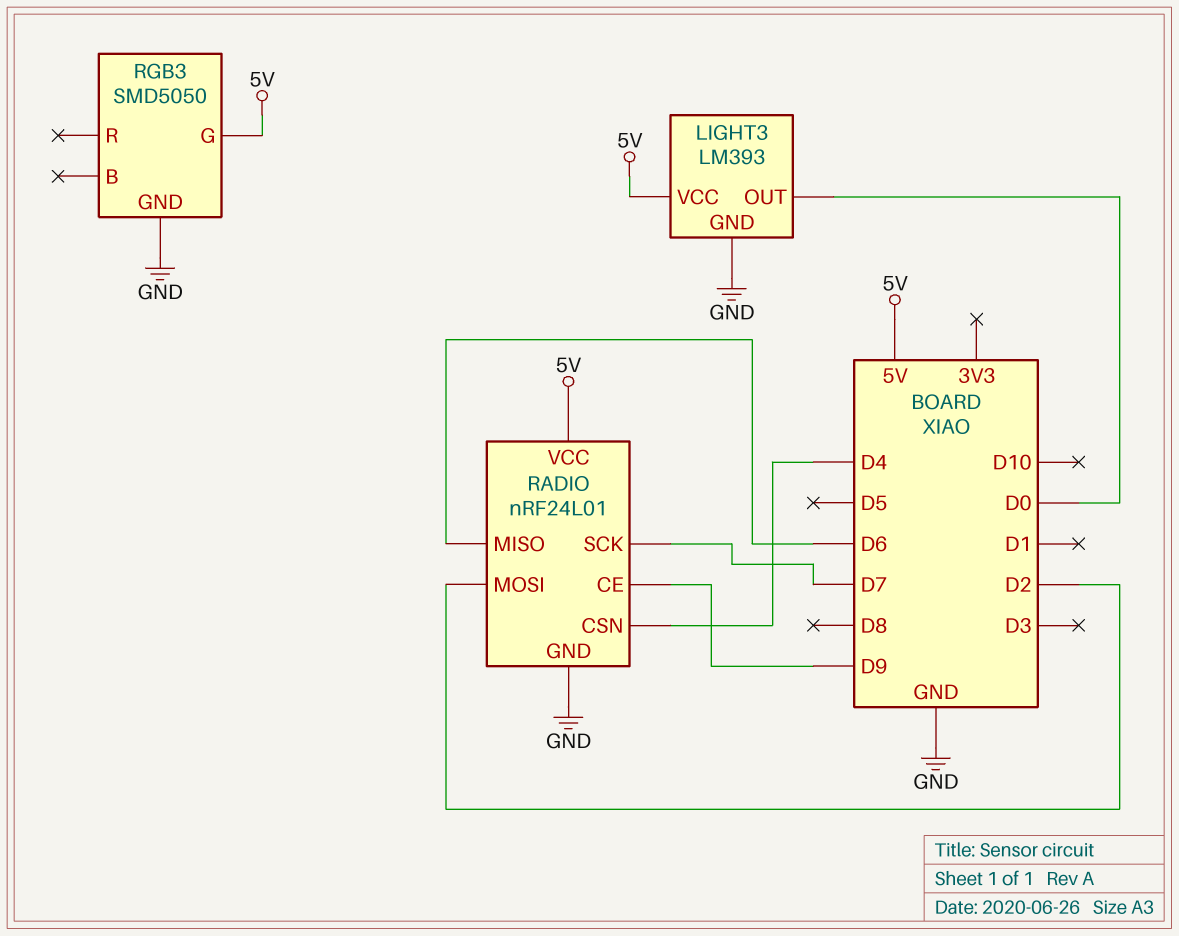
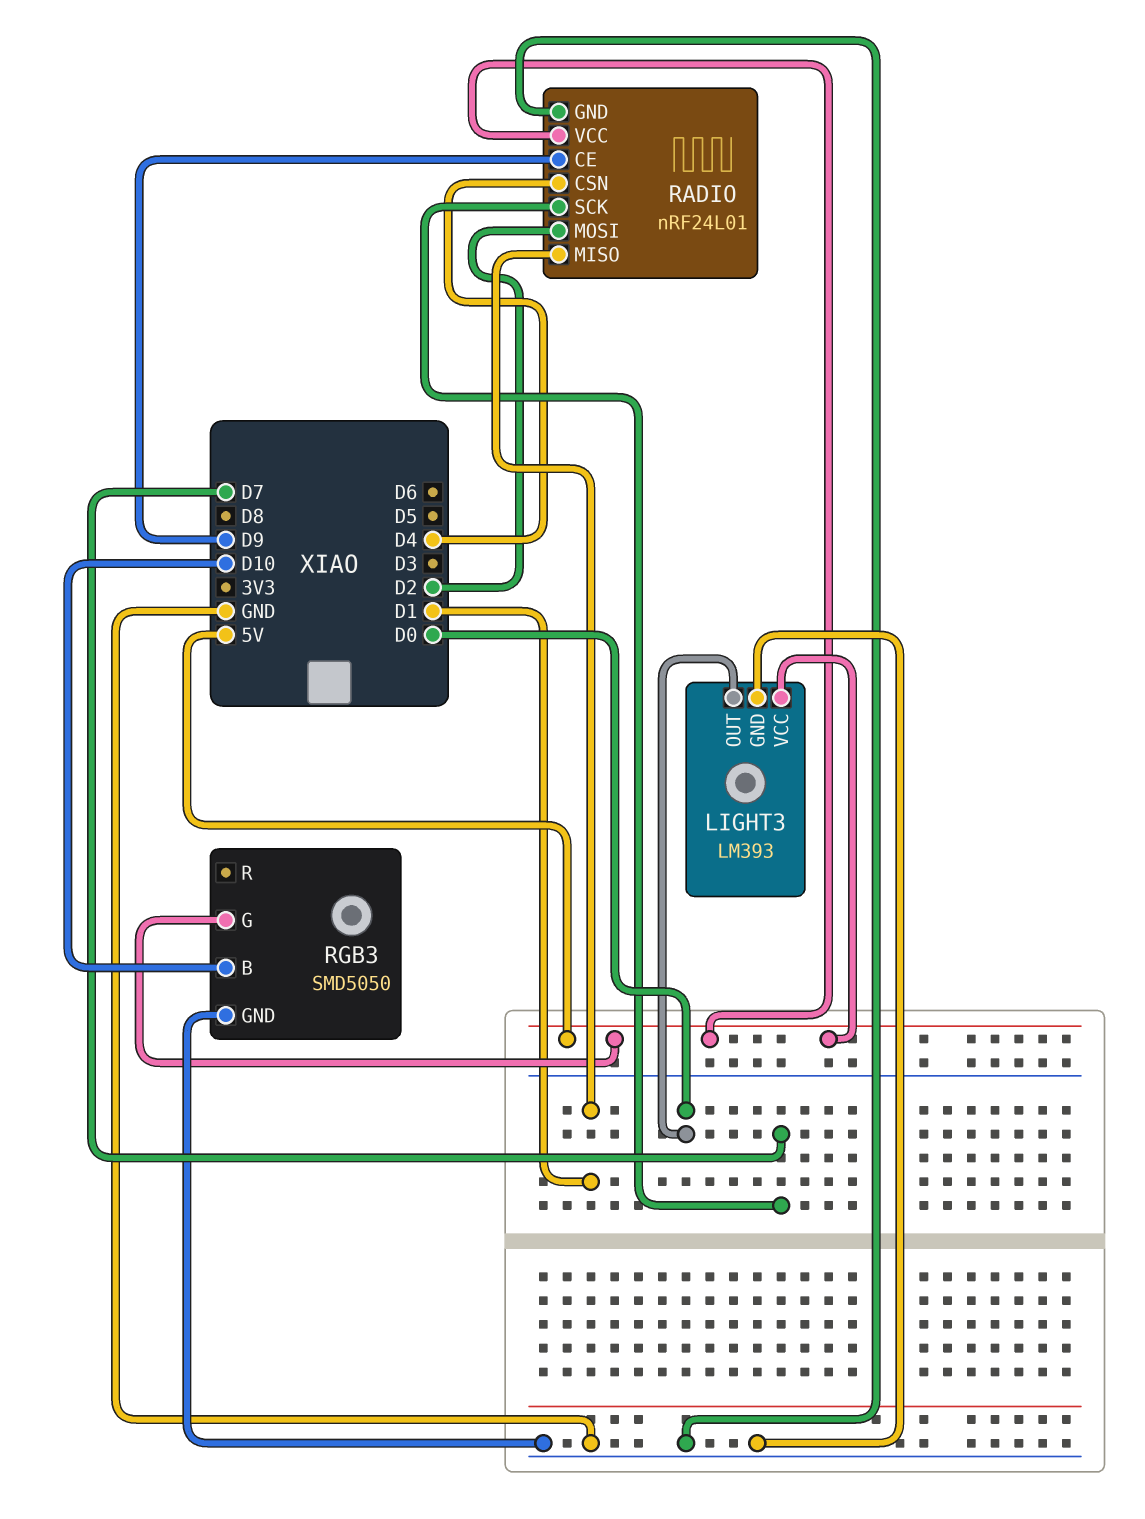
RADIO pin MISO: D6 -> D1
RGB3 pin B: none -> D10

